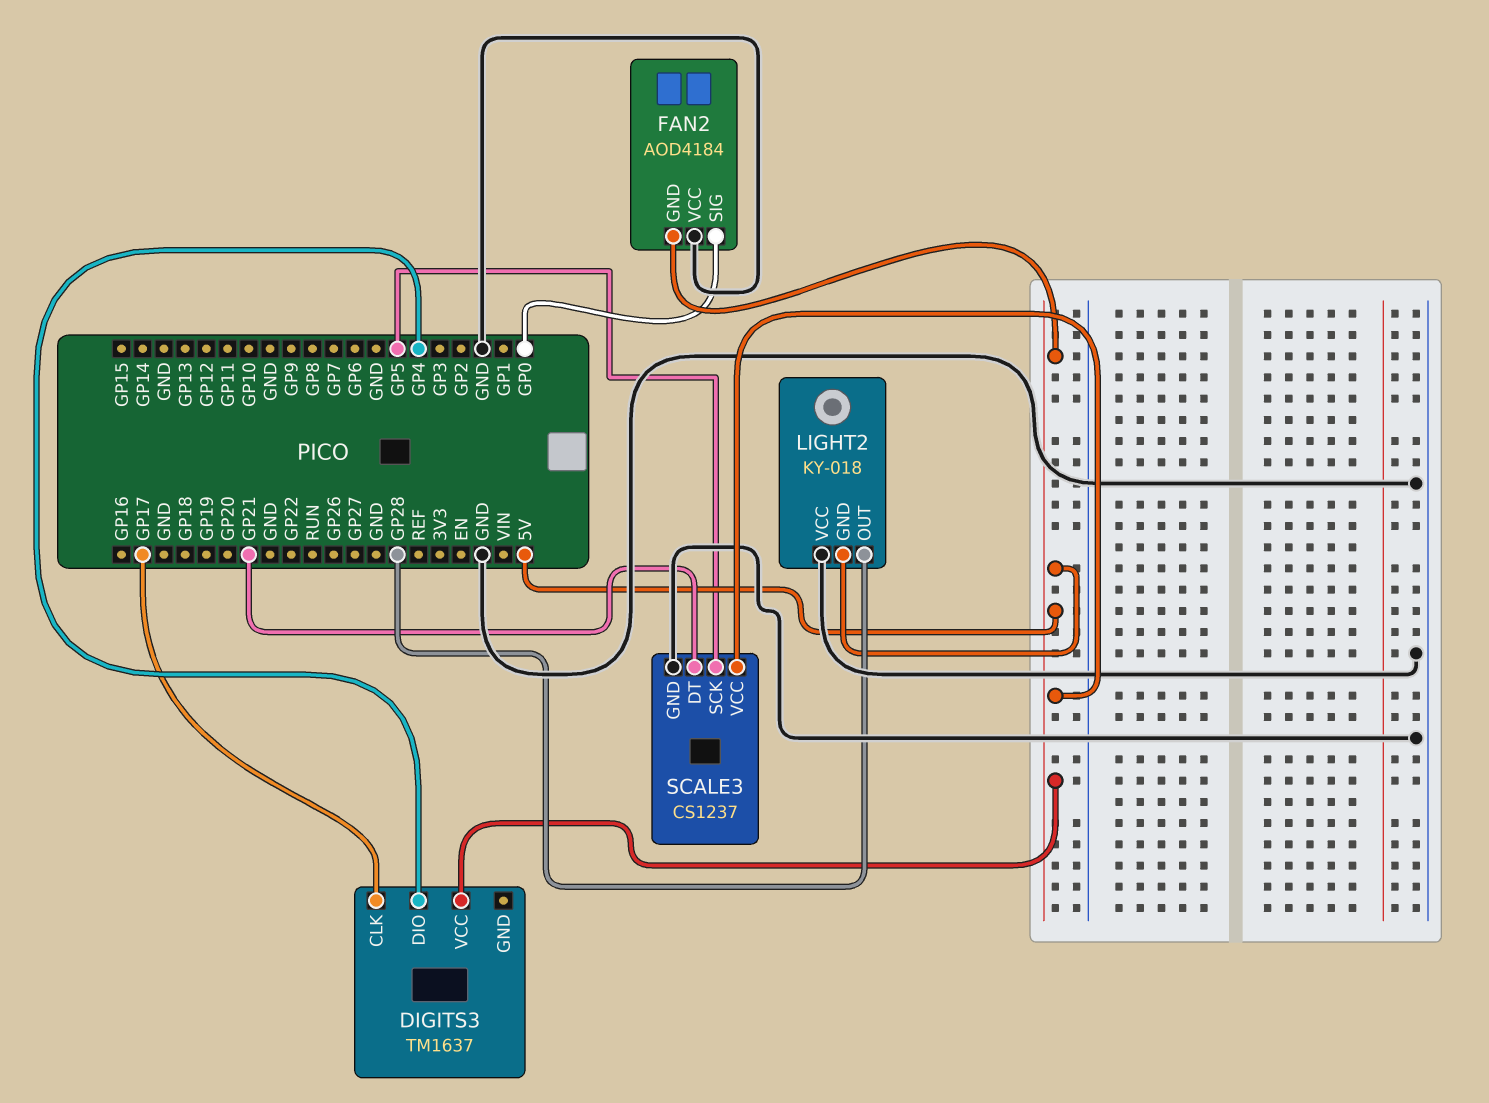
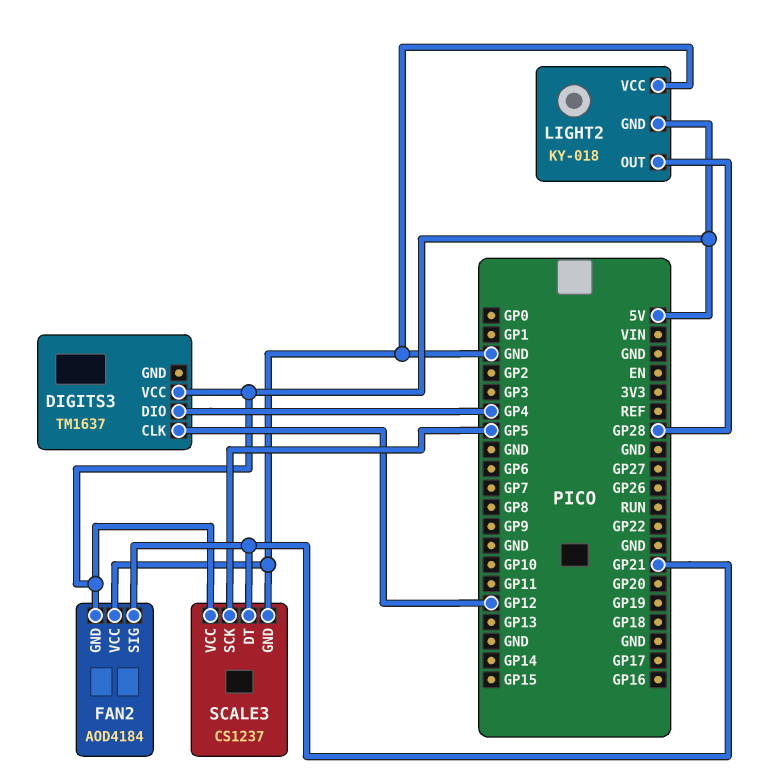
DIGITS3 pin CLK: GP17 -> GP12
FAN2 pin SIG: GP0 -> GP21

